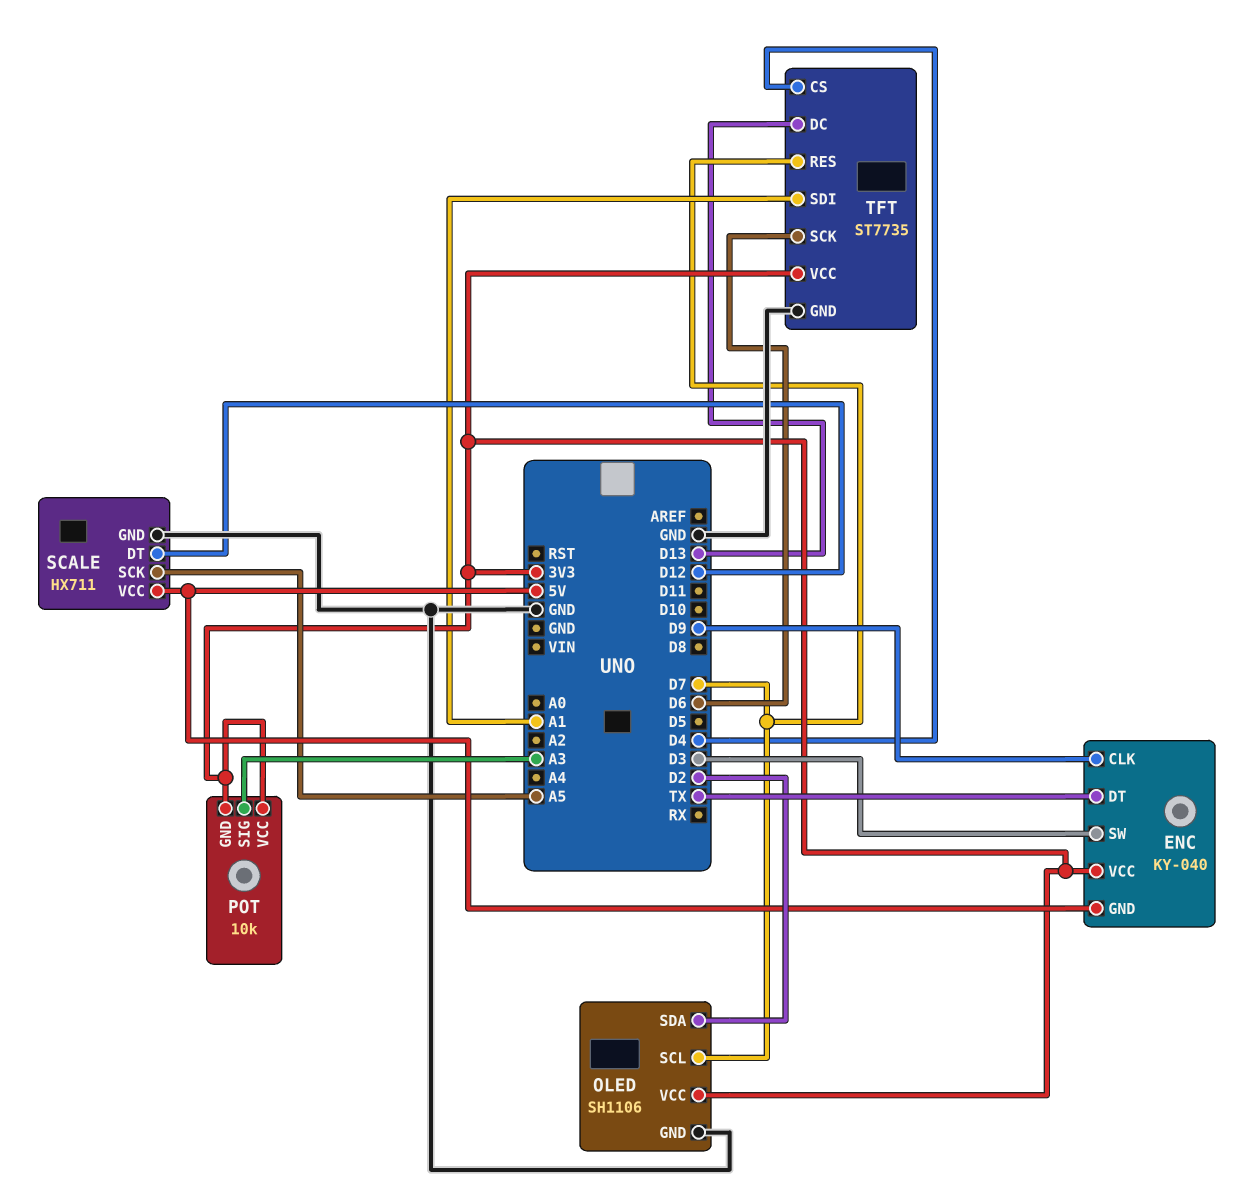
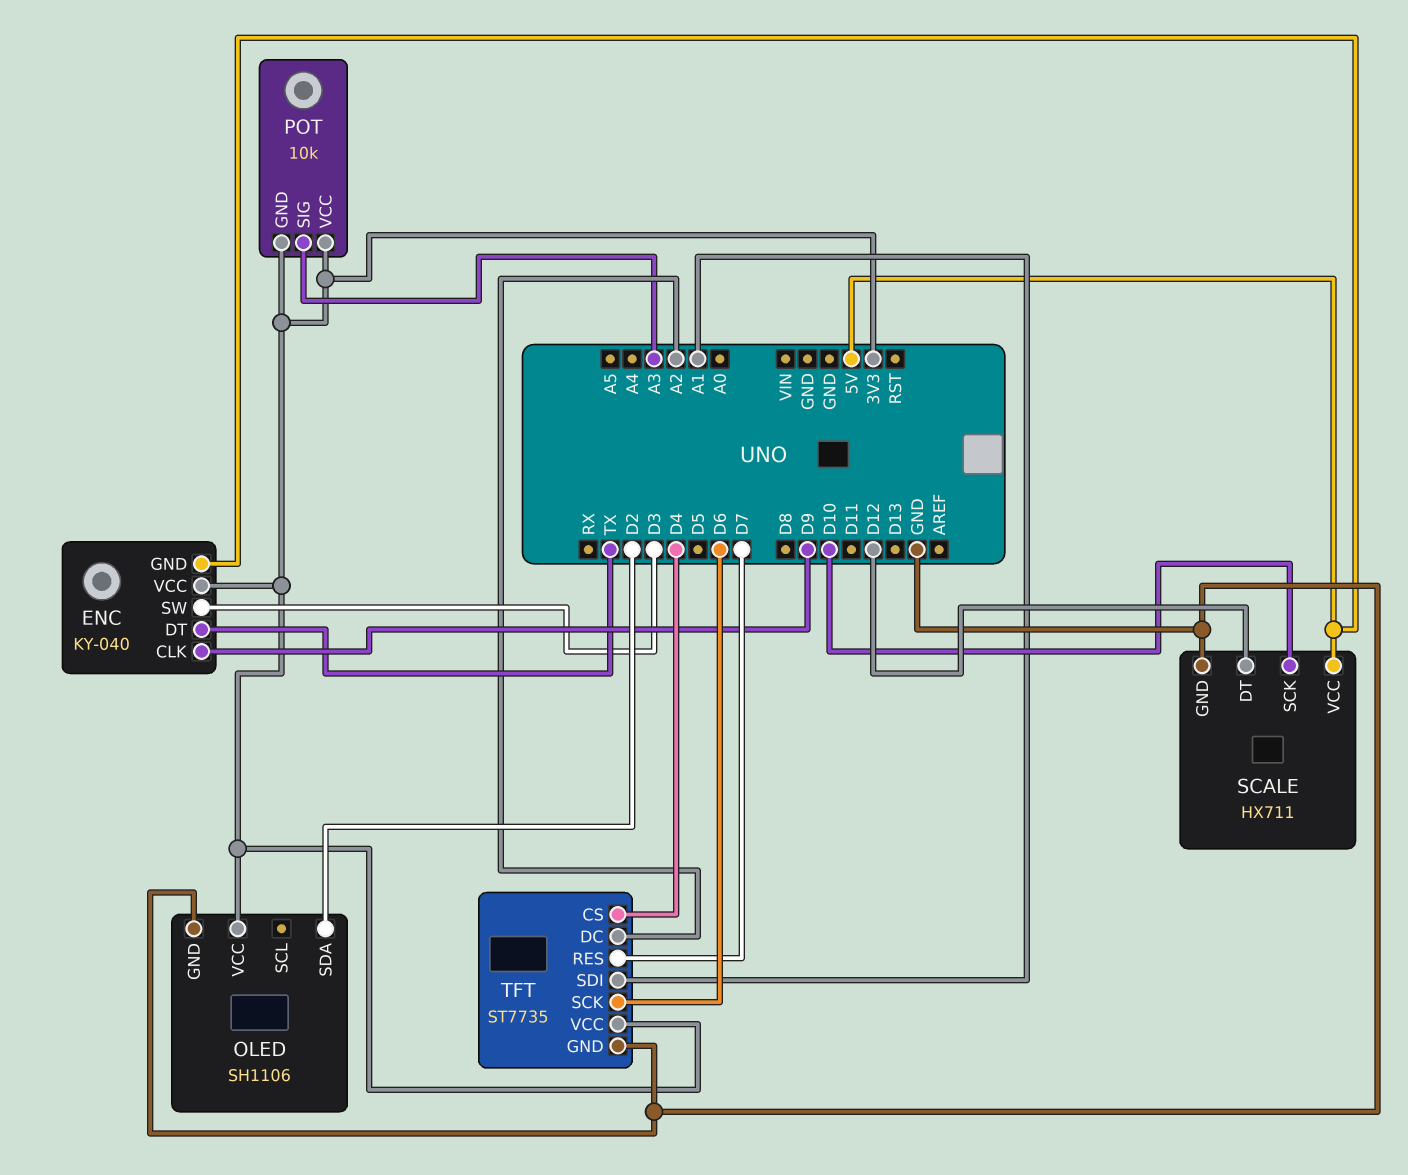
OLED pin SCL: D7 -> none
SCALE pin SCK: A5 -> D10
TFT pin DC: D13 -> A2

